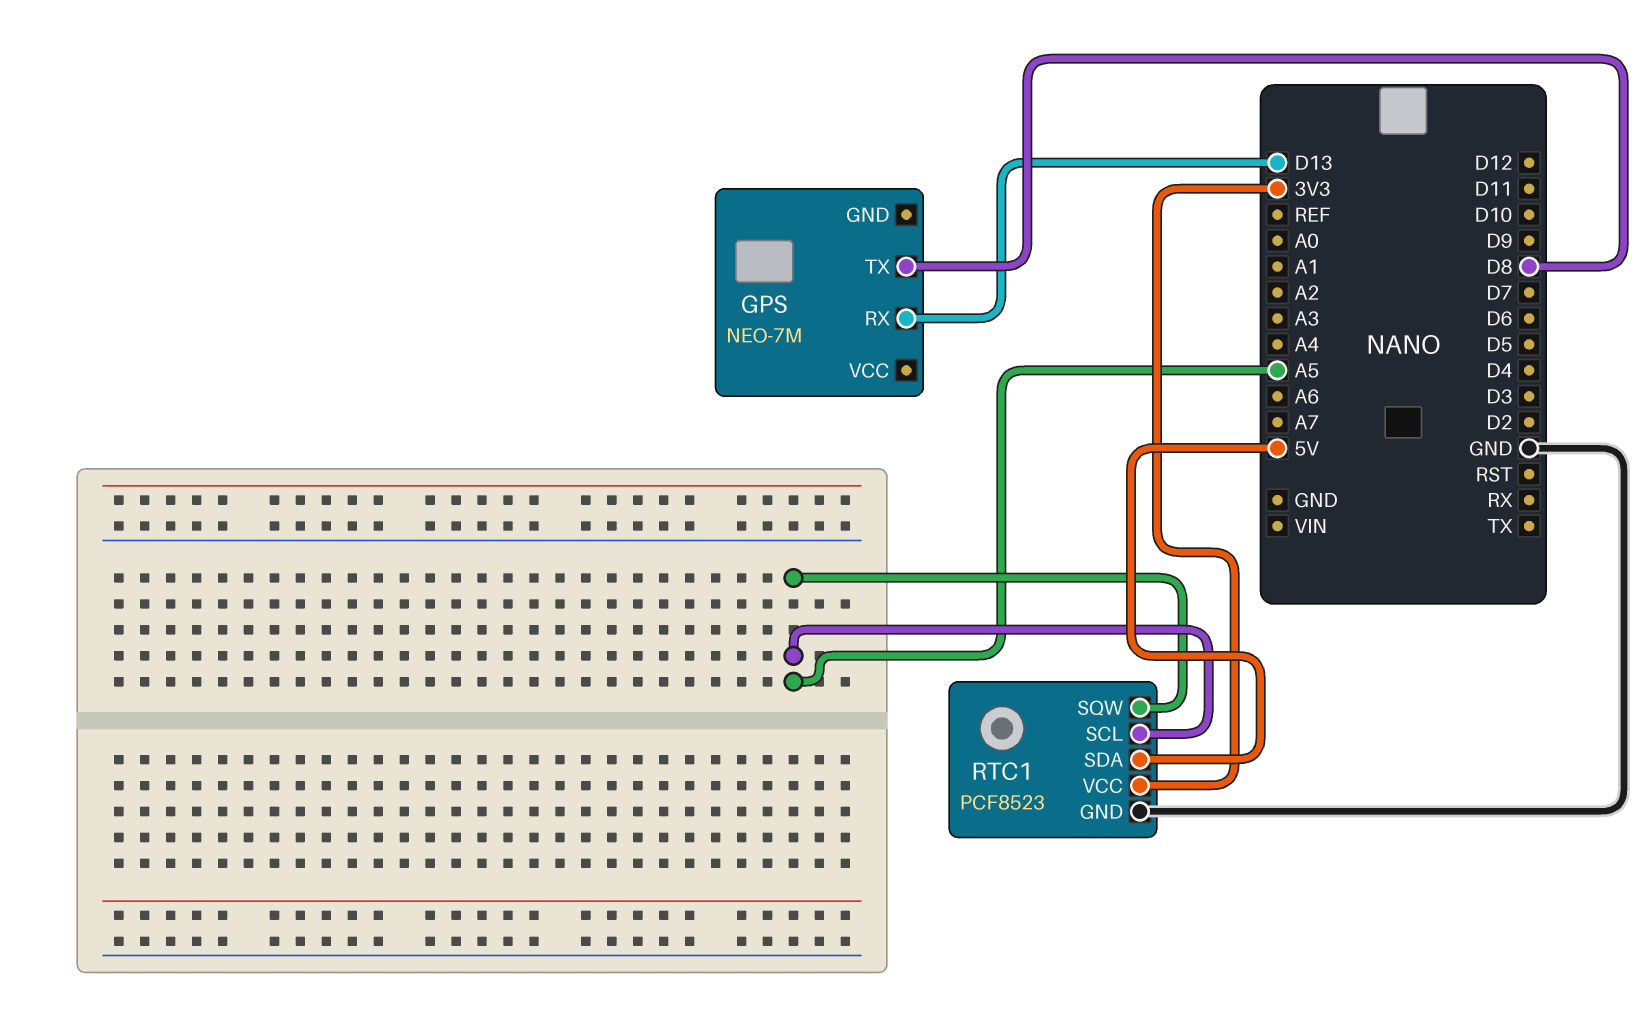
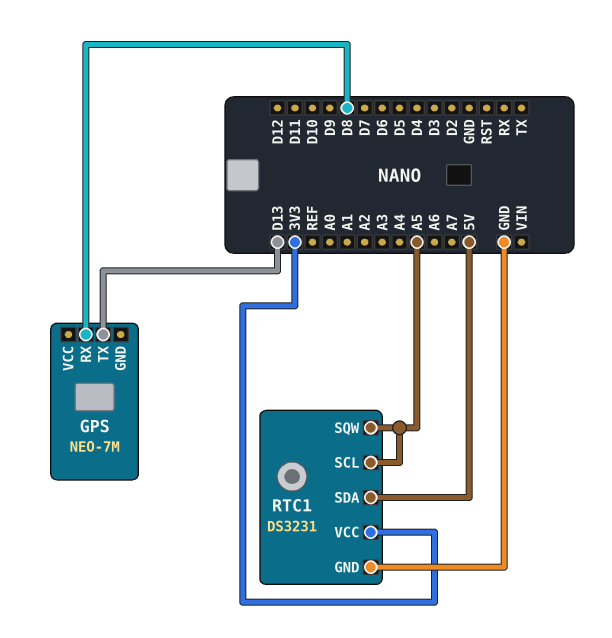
GPS pin RX: D13 -> D8
GPS pin TX: D8 -> D13
RTC1: PCF8523 -> DS3231

